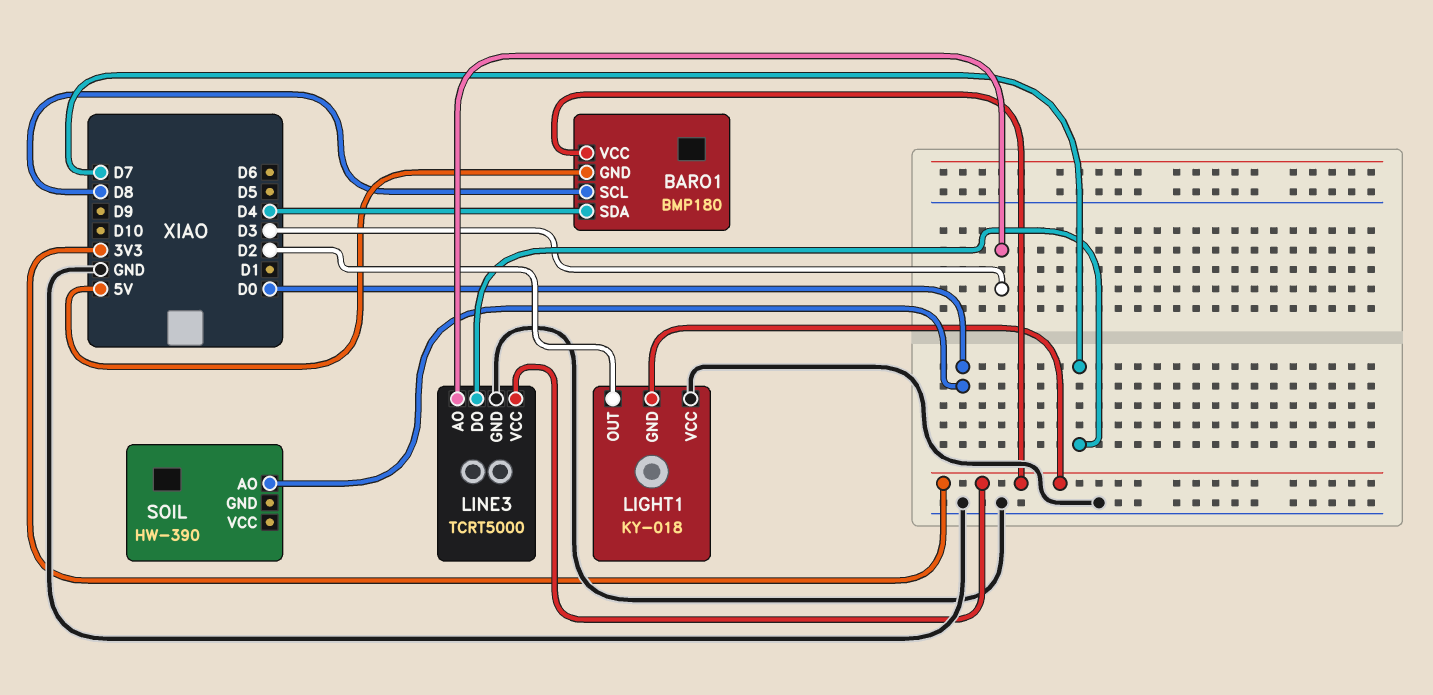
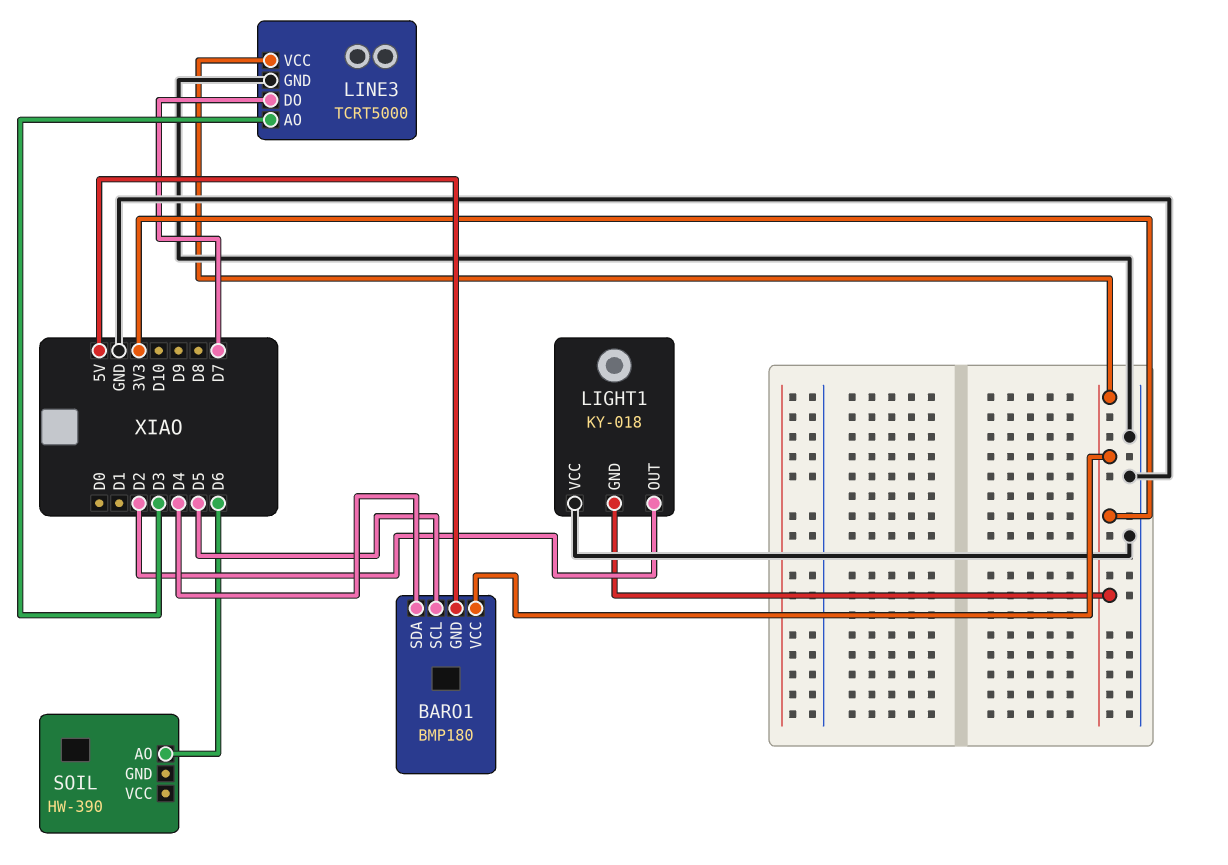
BARO1 pin SCL: D8 -> D5
SOIL pin AO: D0 -> D6

